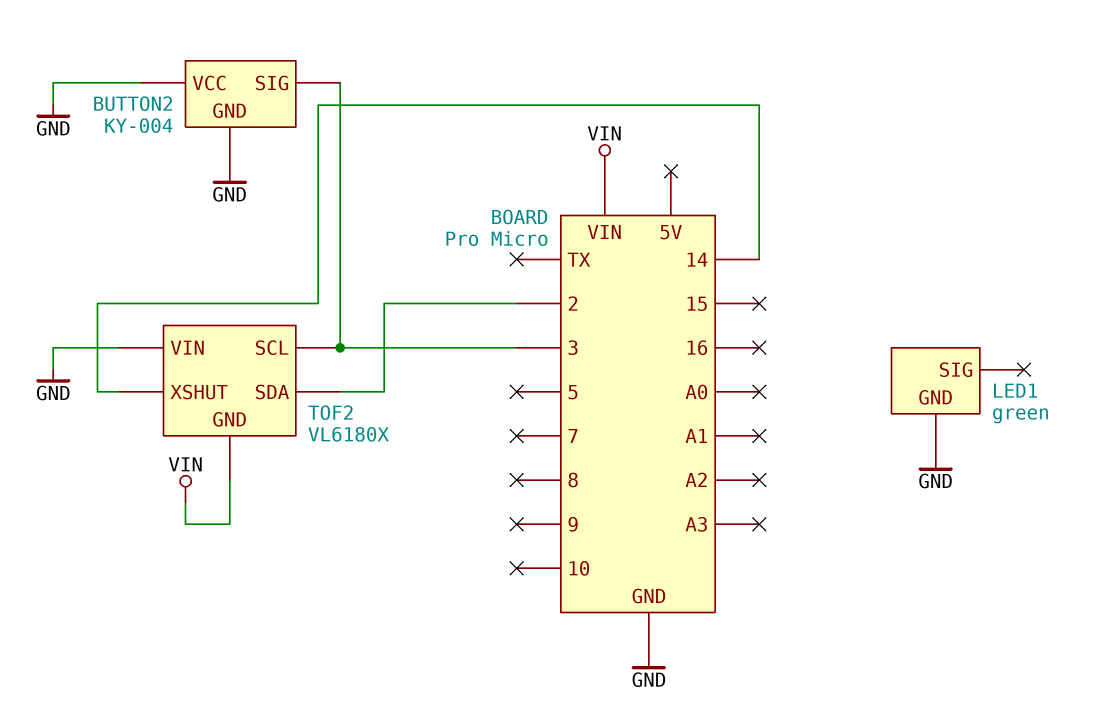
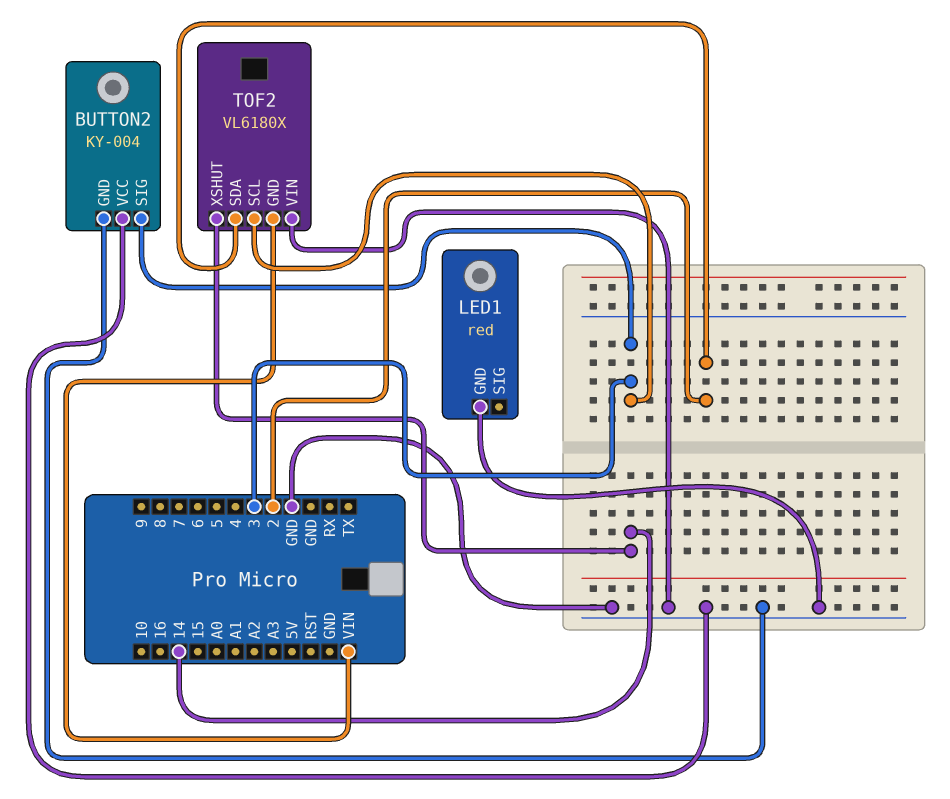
LED1: green -> red

